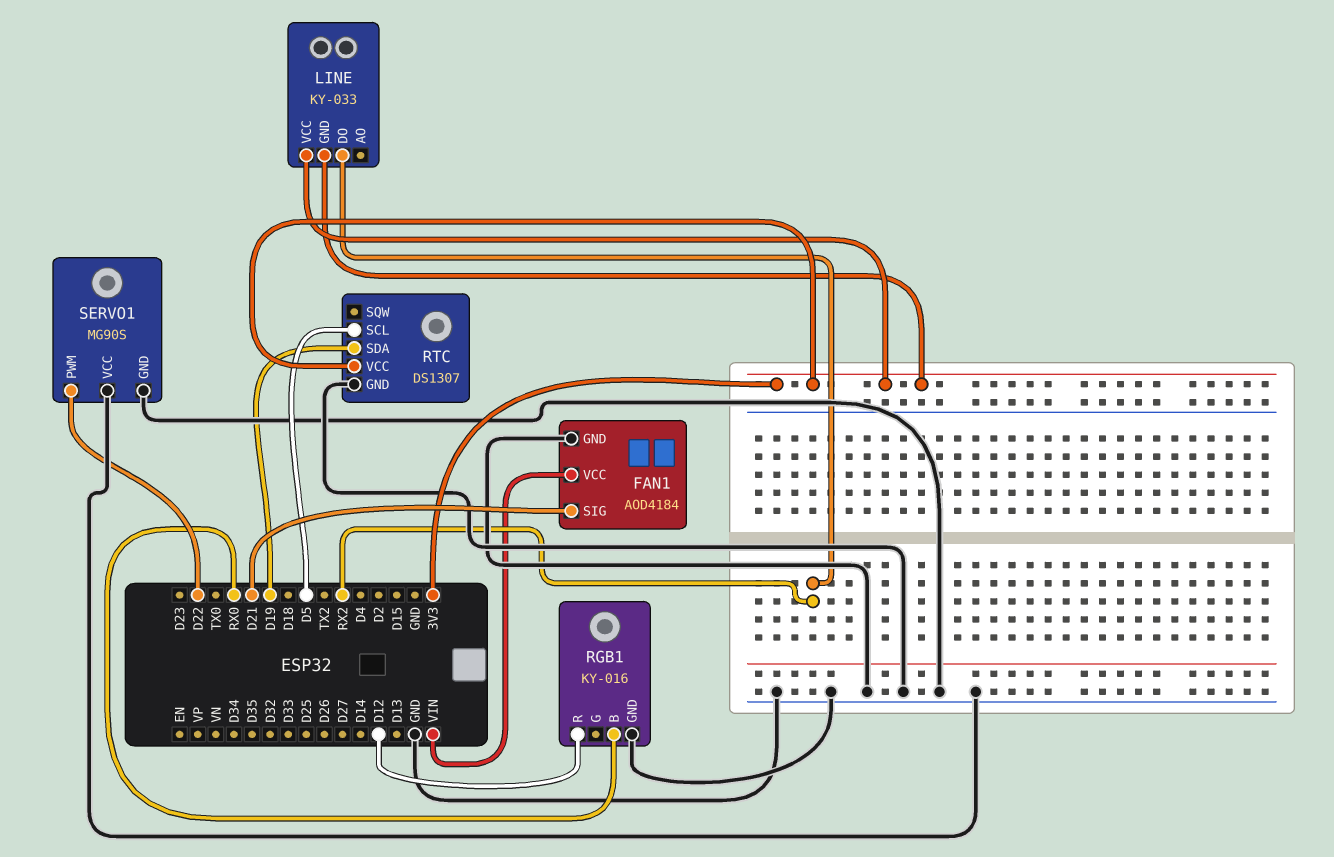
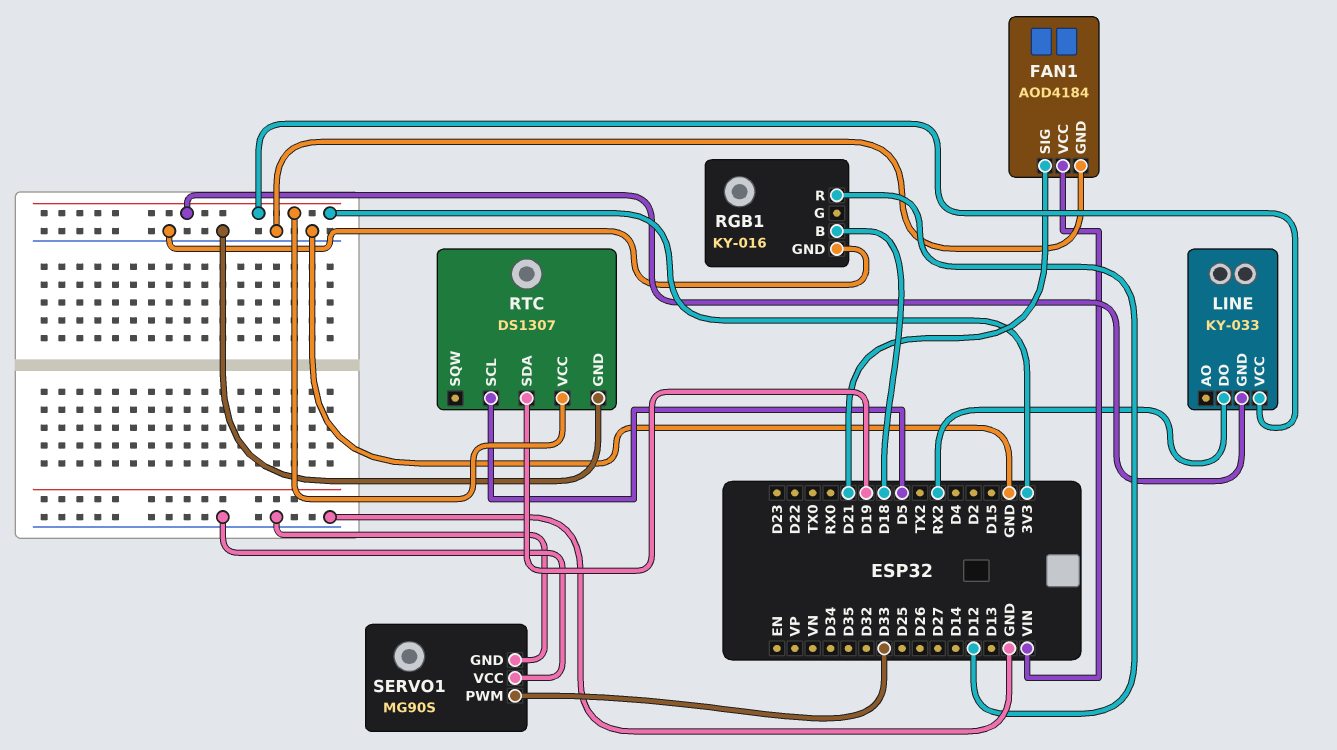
RGB1 pin B: RX0 -> D18
SERVO1 pin PWM: D22 -> D33

